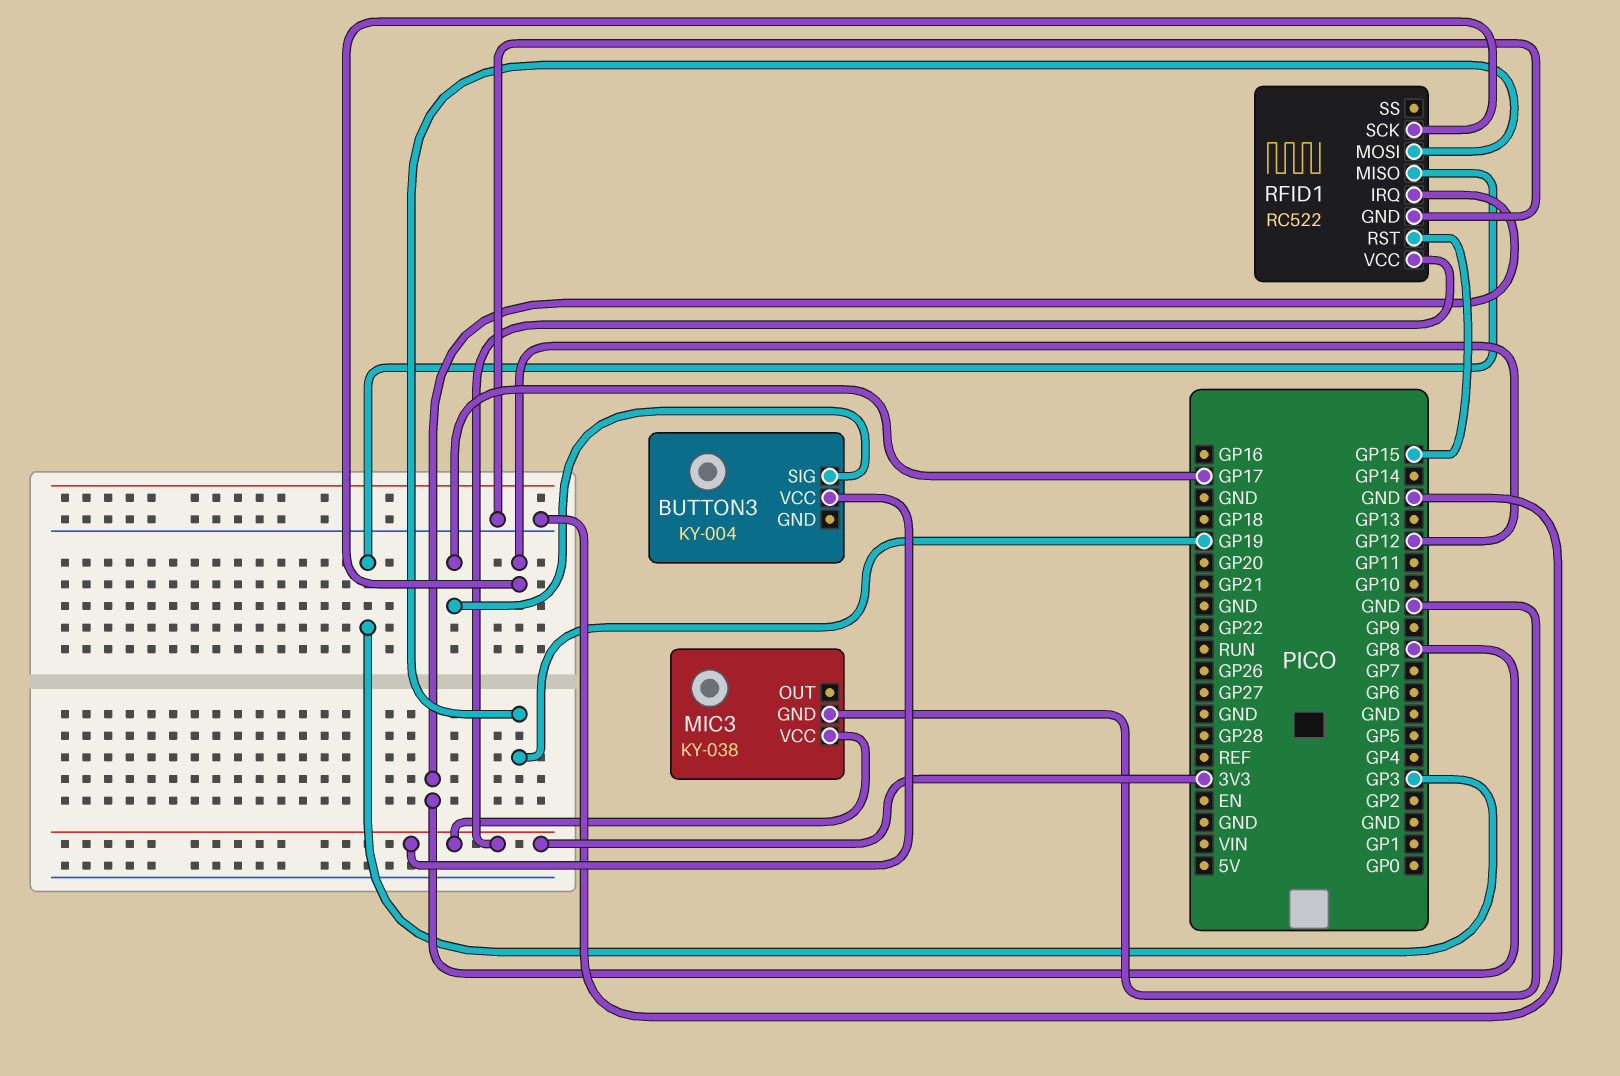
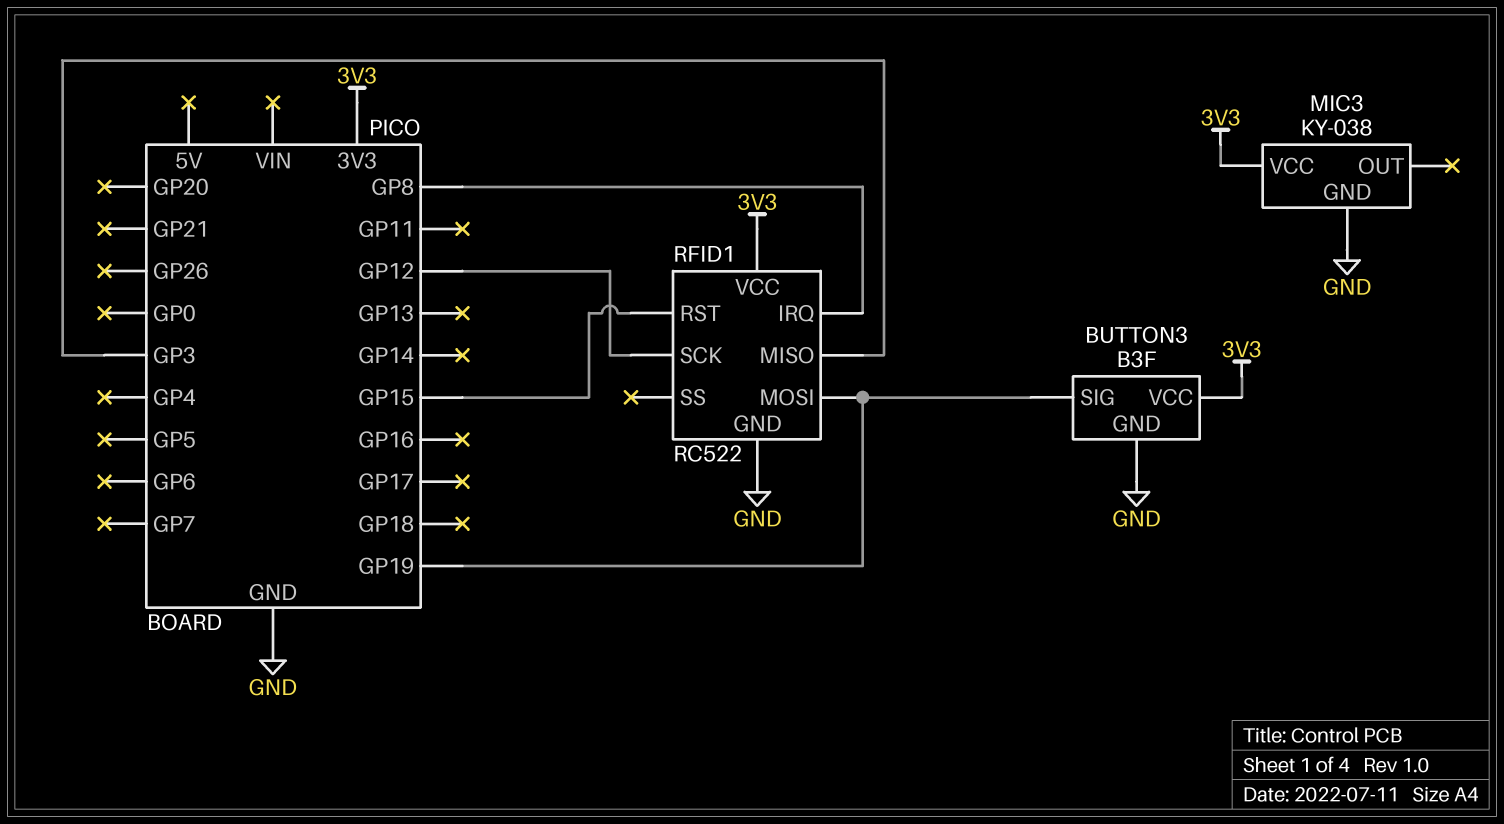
BUTTON3: KY-004 -> B3F
BUTTON3 pin GND: none -> GND
BUTTON3 pin SIG: GP17 -> GP19

